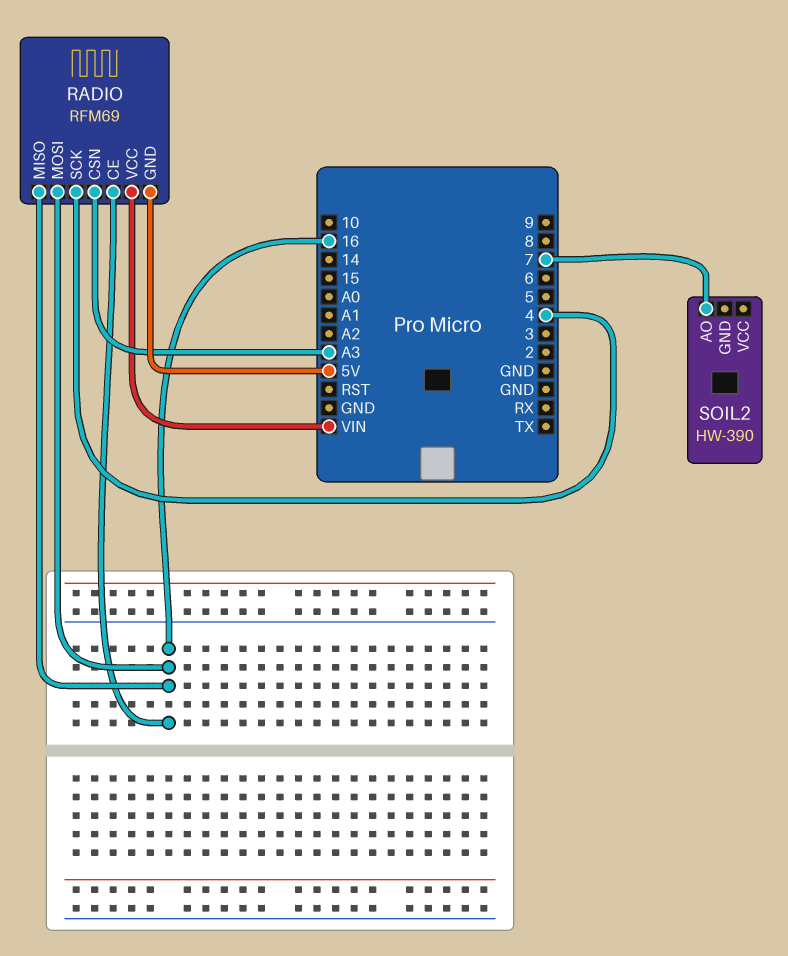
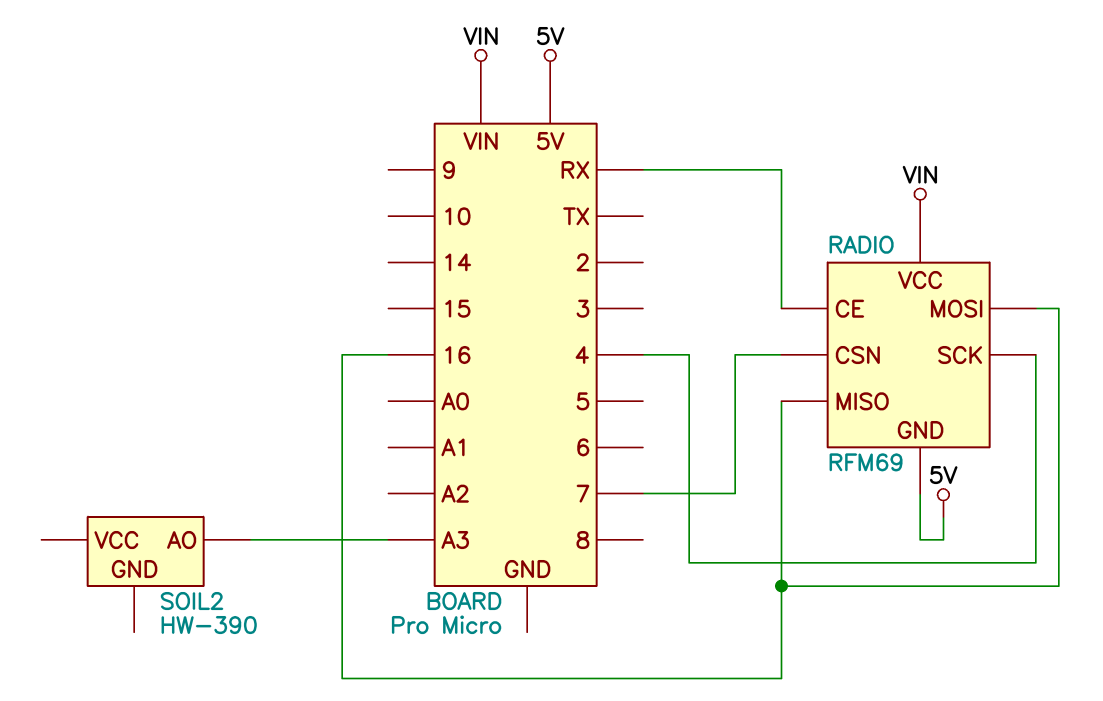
RADIO pin CE: 16 -> RX
RADIO pin CSN: A3 -> 7
SOIL2 pin AO: 7 -> A3

